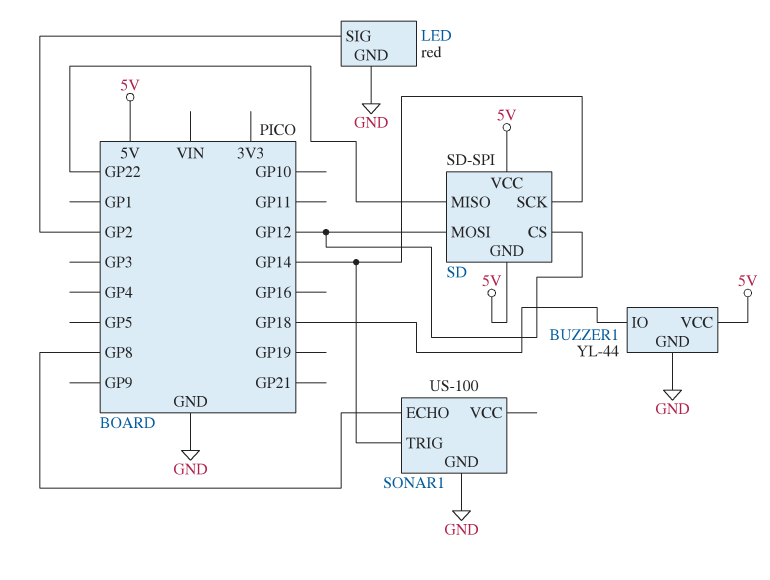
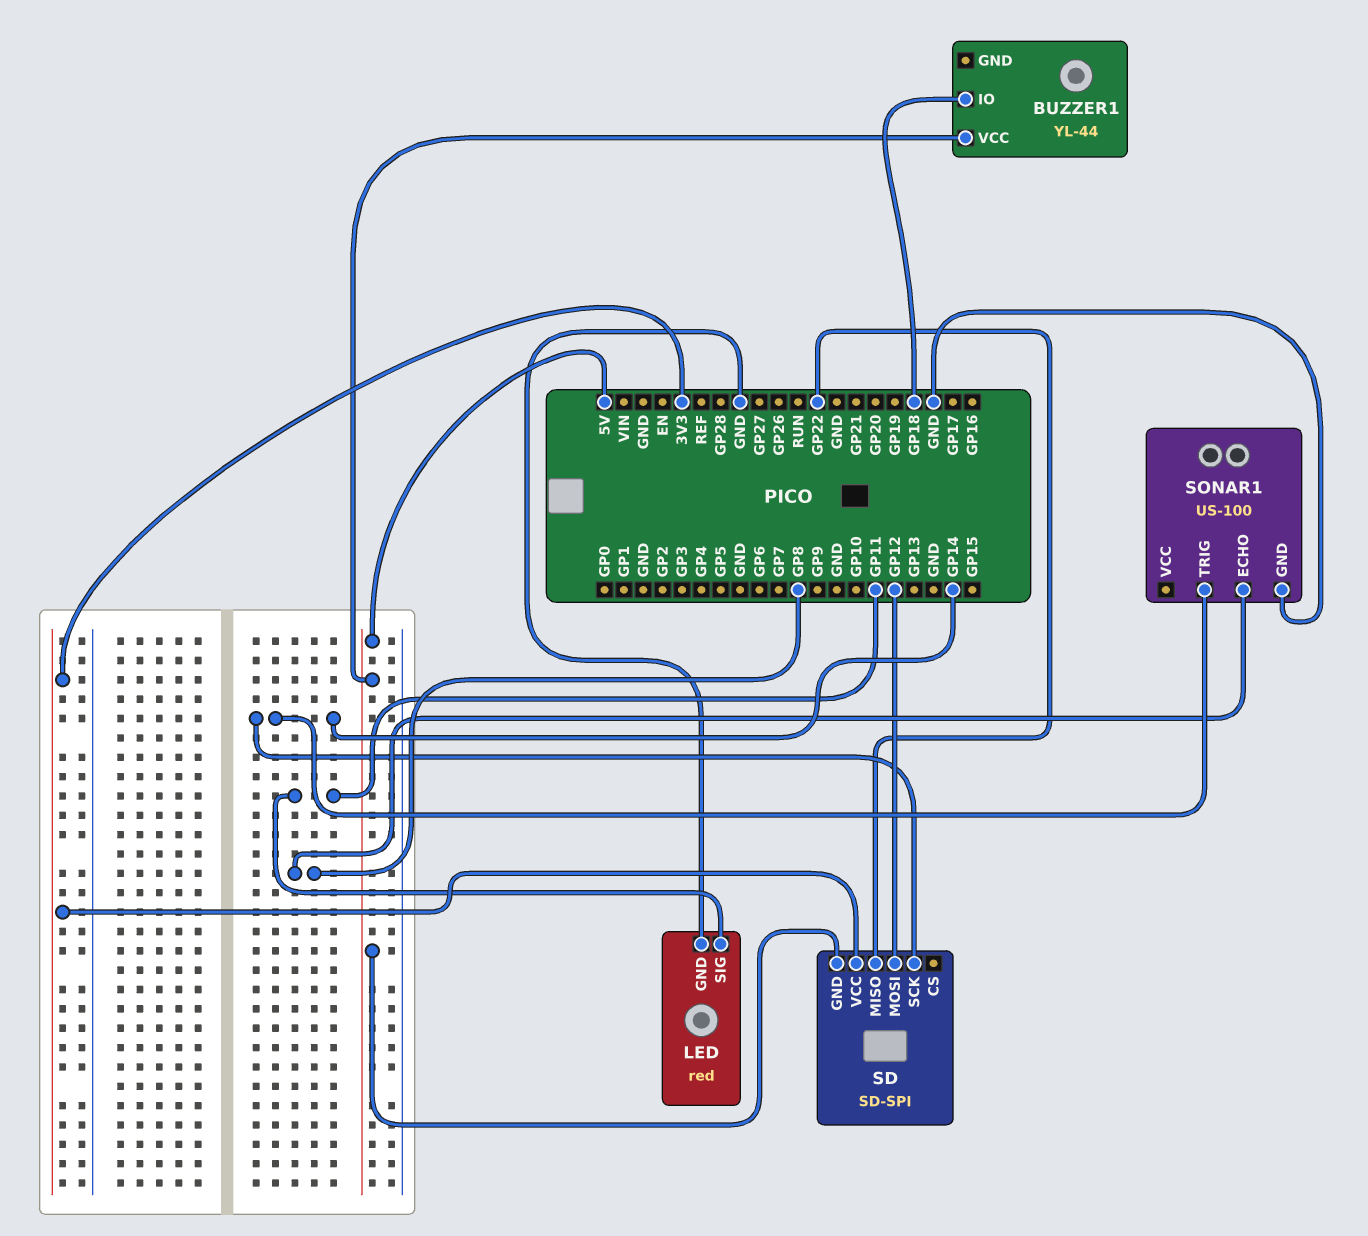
BUZZER1 pin GND: GND -> none
LED pin SIG: GP2 -> GP11
SD pin CS: GP12 -> none
SD pin VCC: 5V -> 3V3

